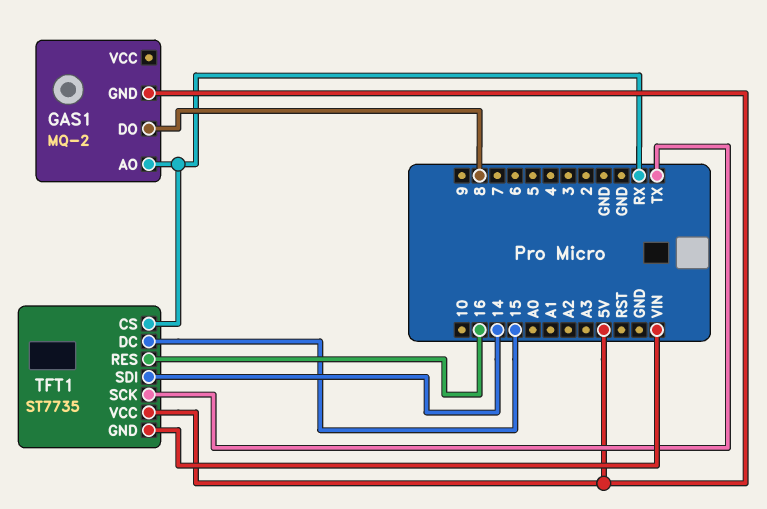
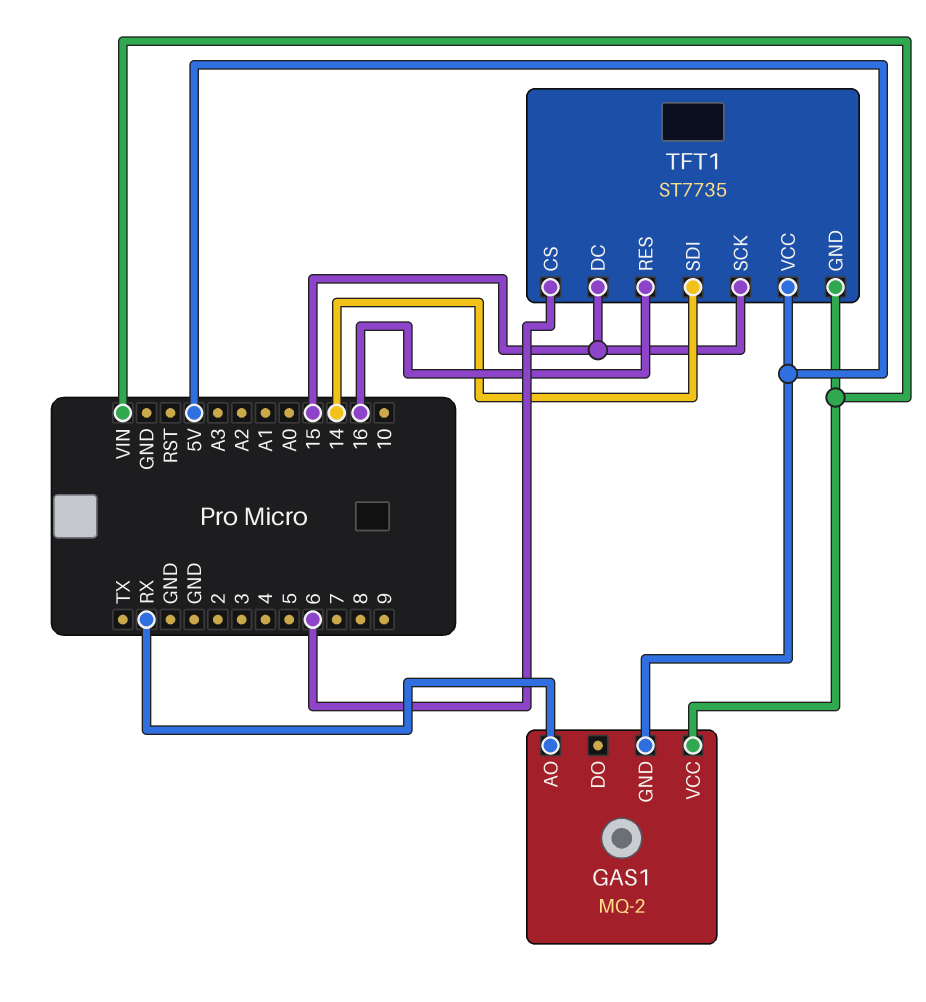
GAS1 pin DO: 8 -> none
GAS1 pin VCC: none -> VIN
TFT1 pin CS: RX -> 6
TFT1 pin SCK: TX -> 15

